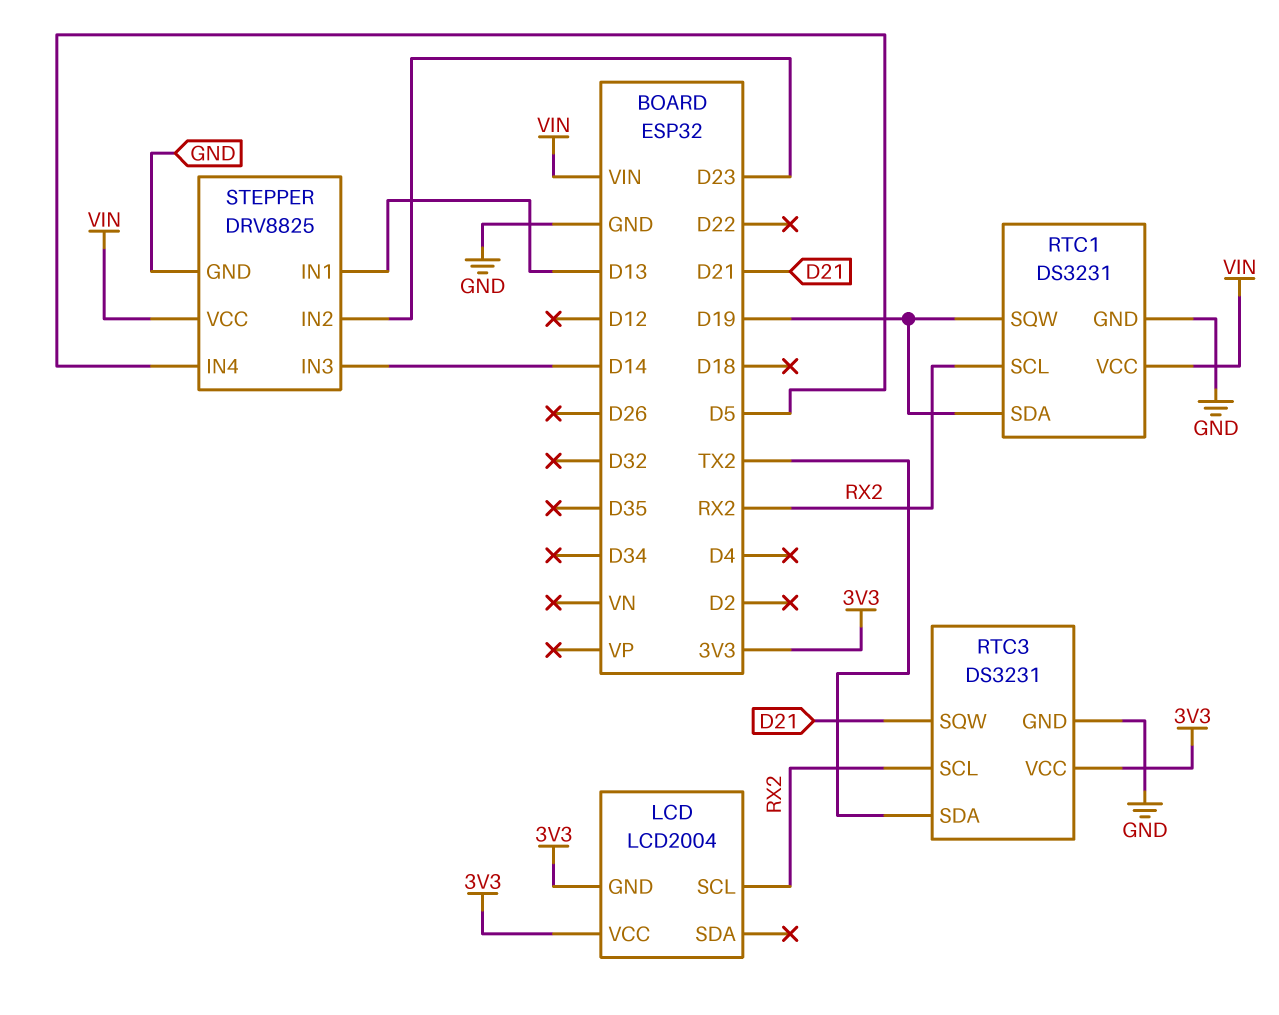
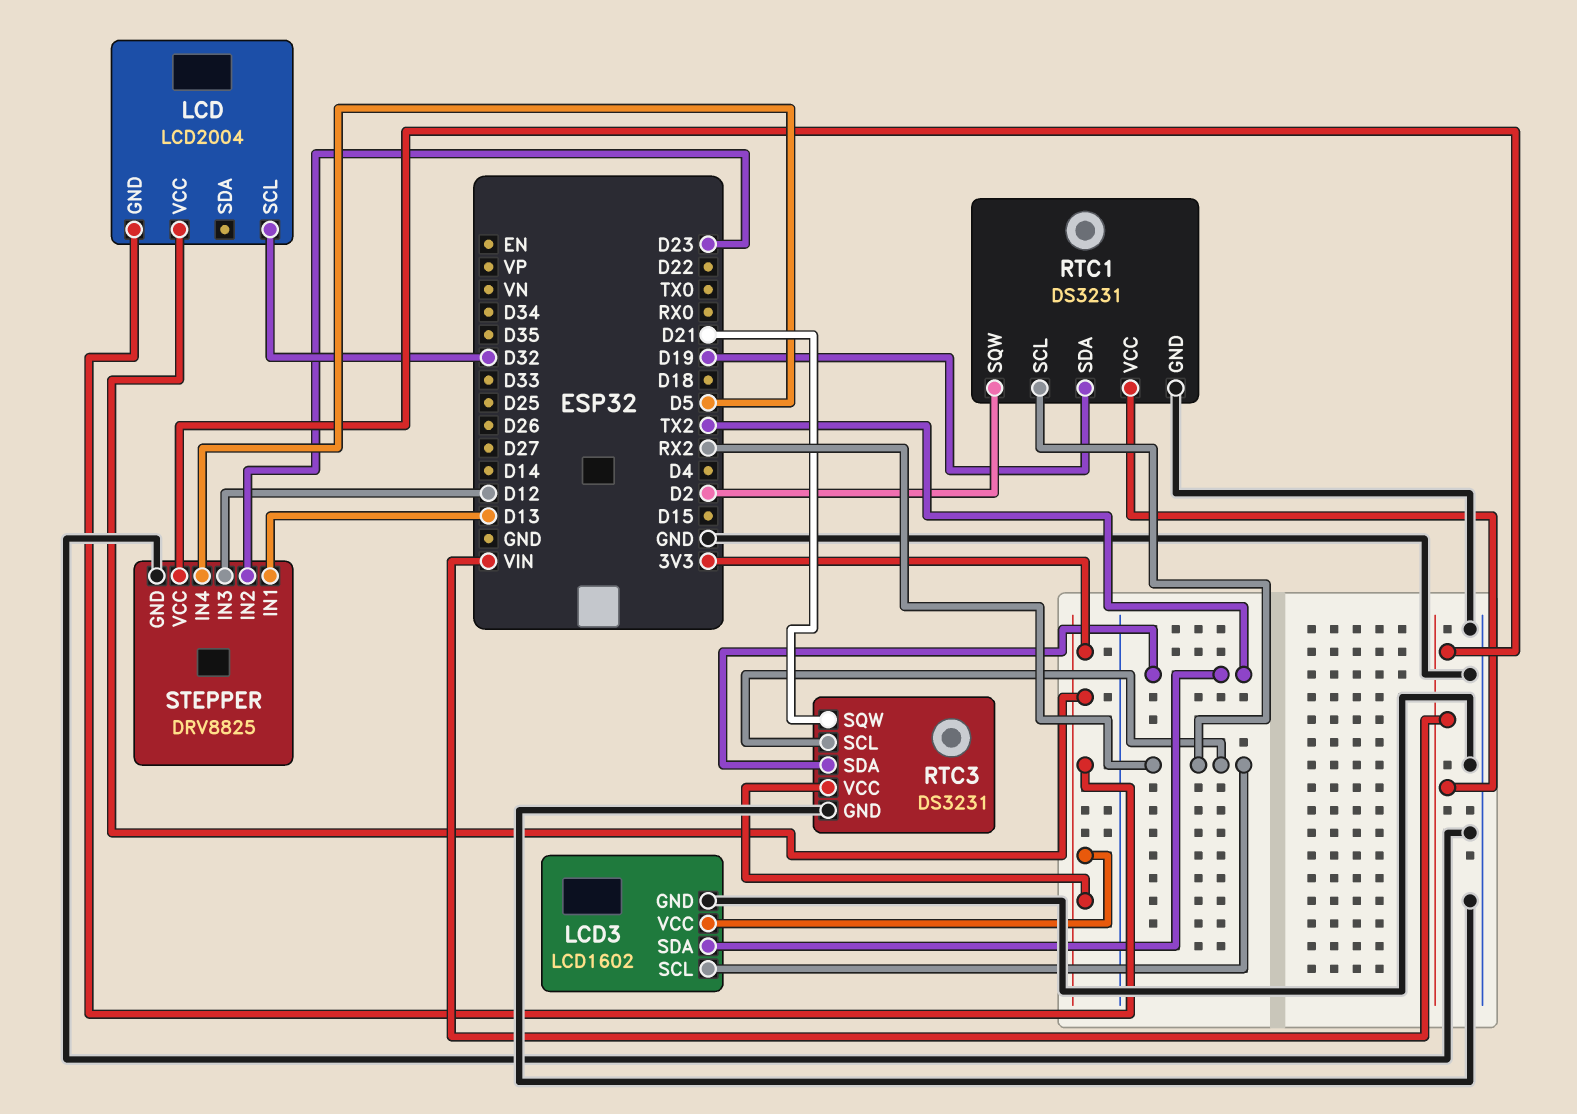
LCD pin SCL: RX2 -> D32
LCD3: none -> LCD1602
LCD3 pin GND: none -> GND
LCD3 pin SCL: none -> RX2
LCD3 pin SDA: none -> TX2
LCD3 pin VCC: none -> 3V3
RTC1 pin SQW: D19 -> D2
STEPPER pin IN3: D14 -> D12

